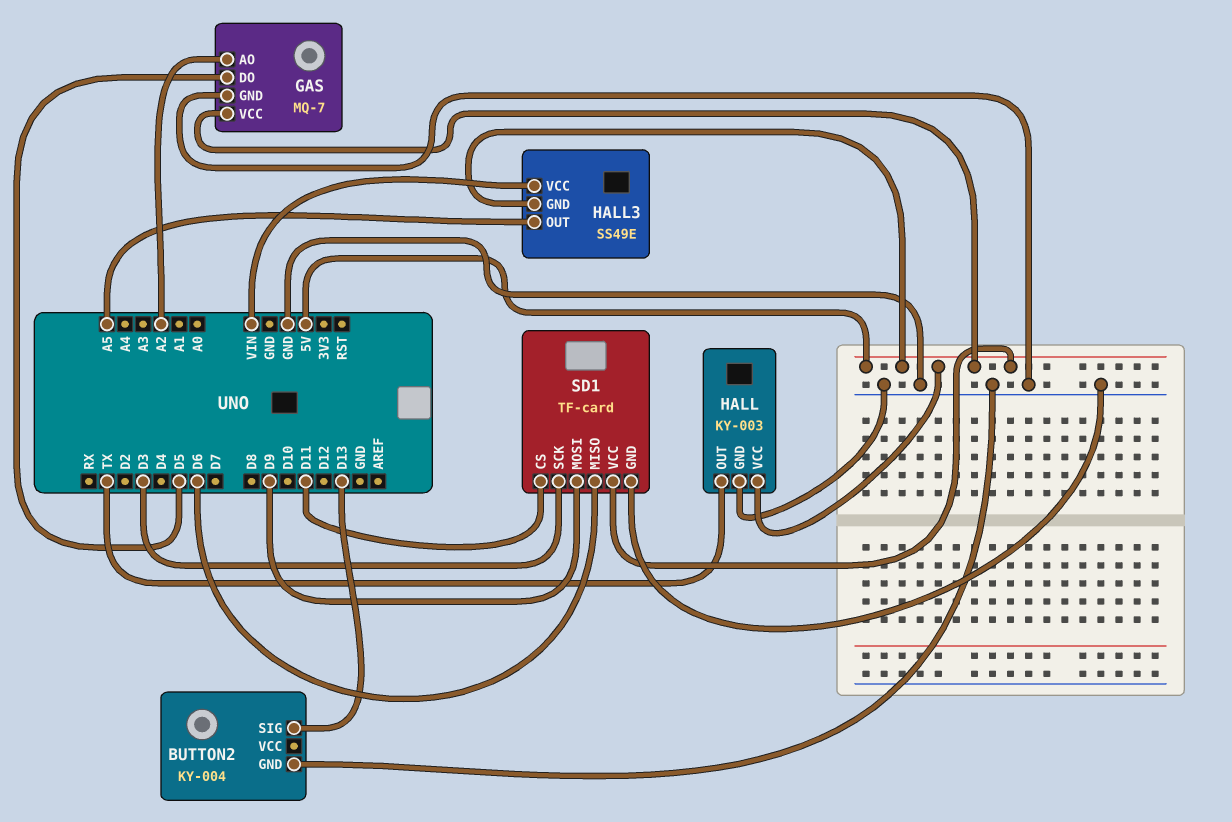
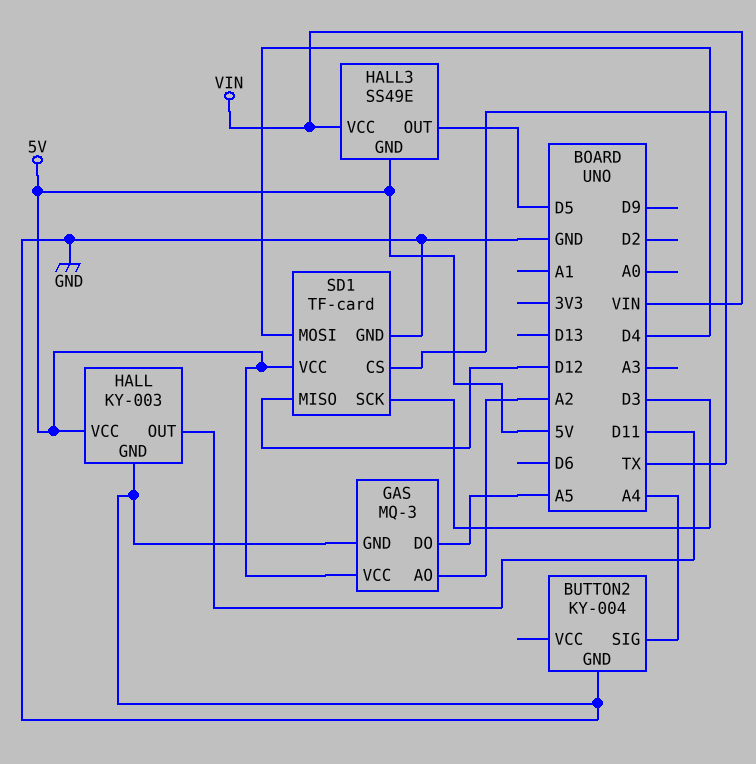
BUTTON2 pin SIG: D13 -> A4
GAS: MQ-7 -> MQ-3
GAS pin DO: D5 -> A5
HALL pin OUT: TX -> D11
HALL3 pin OUT: A5 -> D5
SD1 pin CS: D11 -> TX
SD1 pin MISO: D6 -> D12
SD1 pin MOSI: D9 -> D4

